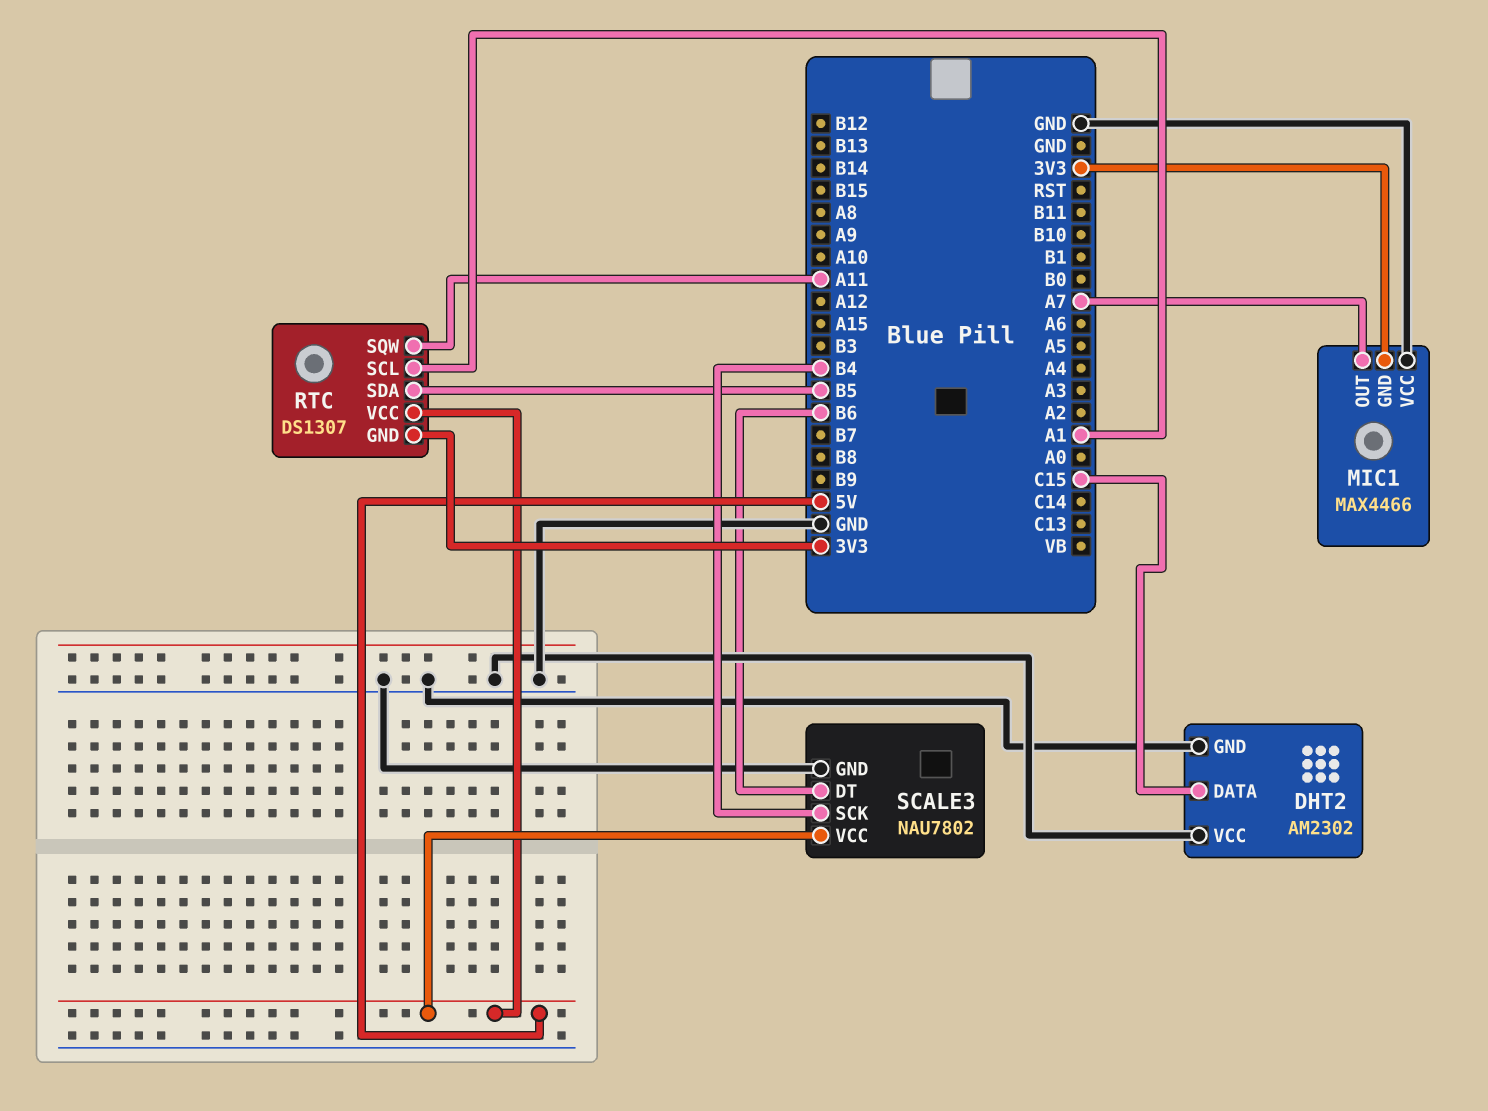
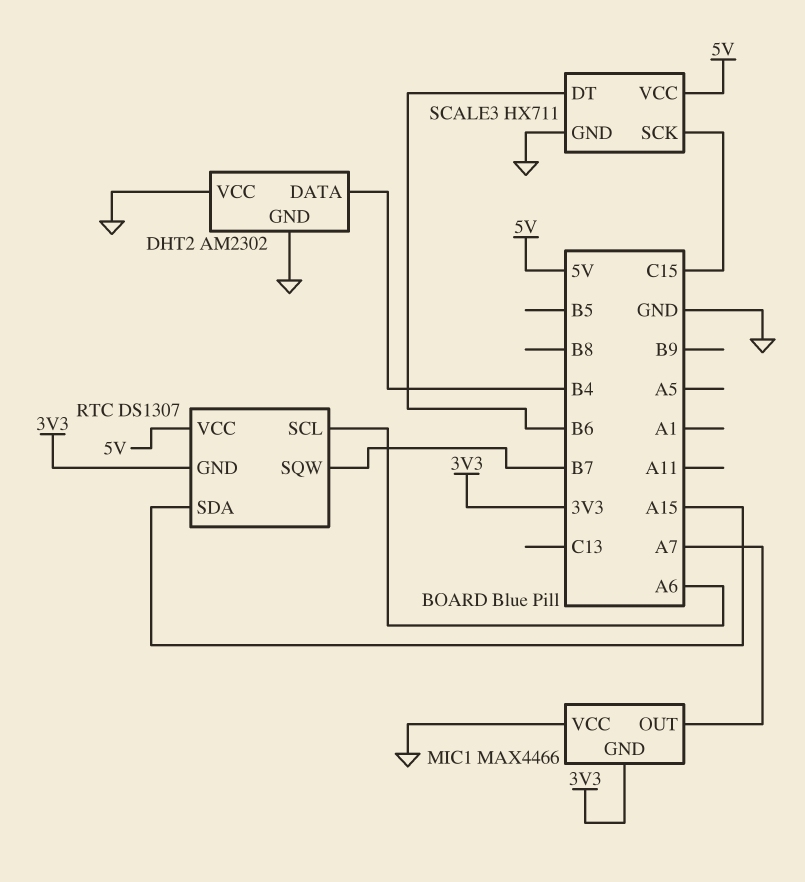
DHT2 pin DATA: C15 -> B4
RTC pin SCL: A1 -> A6
RTC pin SDA: B5 -> A15
RTC pin SQW: A11 -> B7
SCALE3: NAU7802 -> HX711
SCALE3 pin SCK: B4 -> C15

